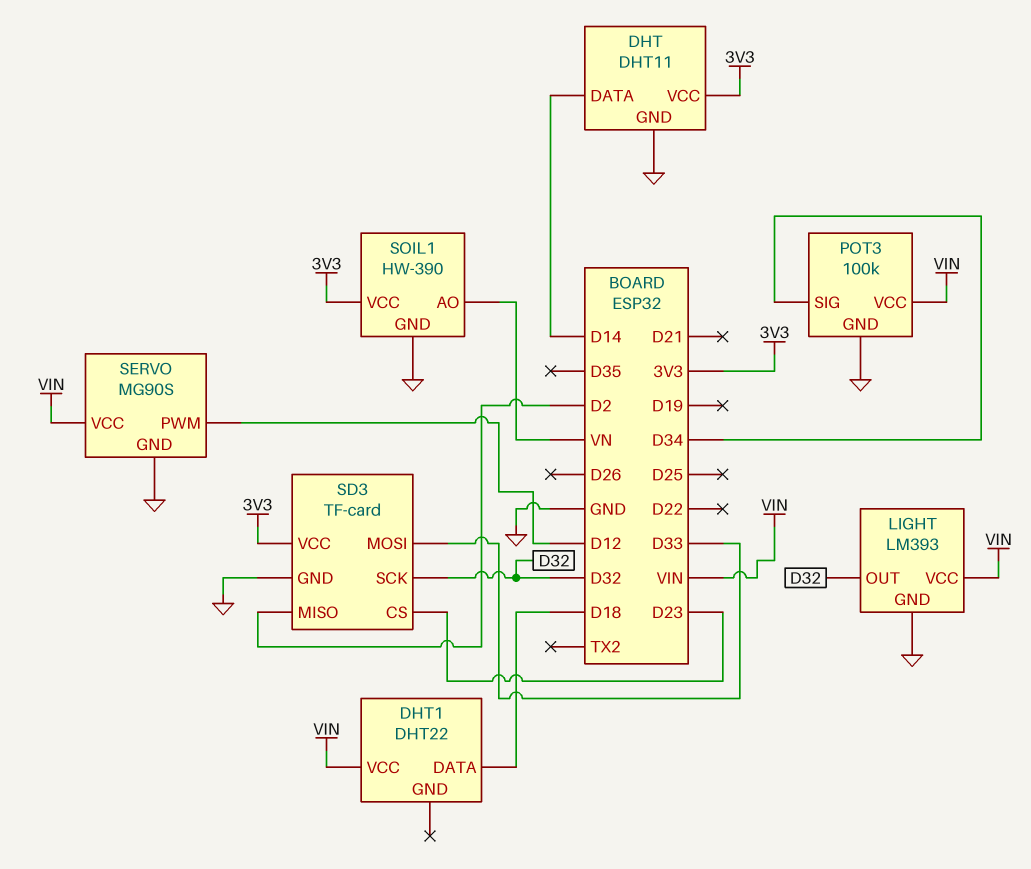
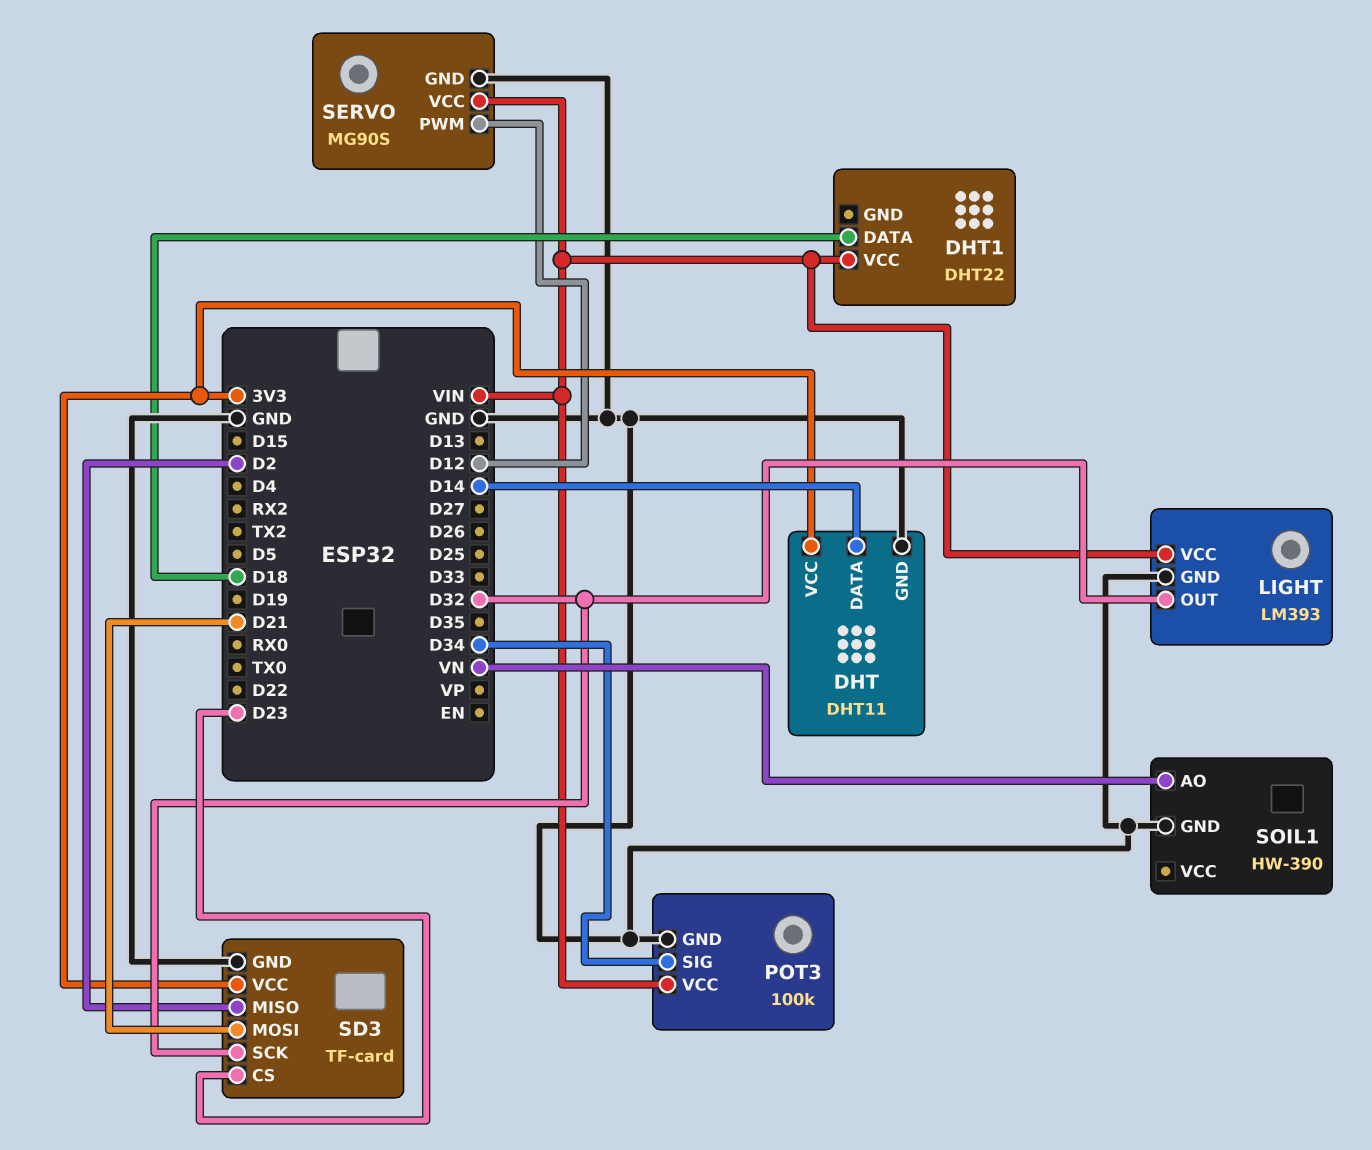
SD3 pin MOSI: D33 -> D21
SOIL1 pin VCC: 3V3 -> none

